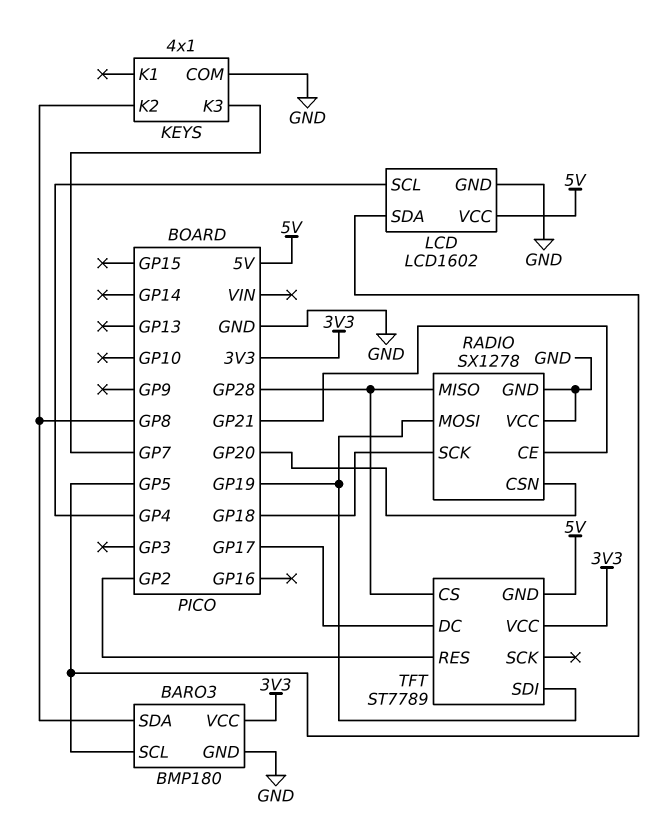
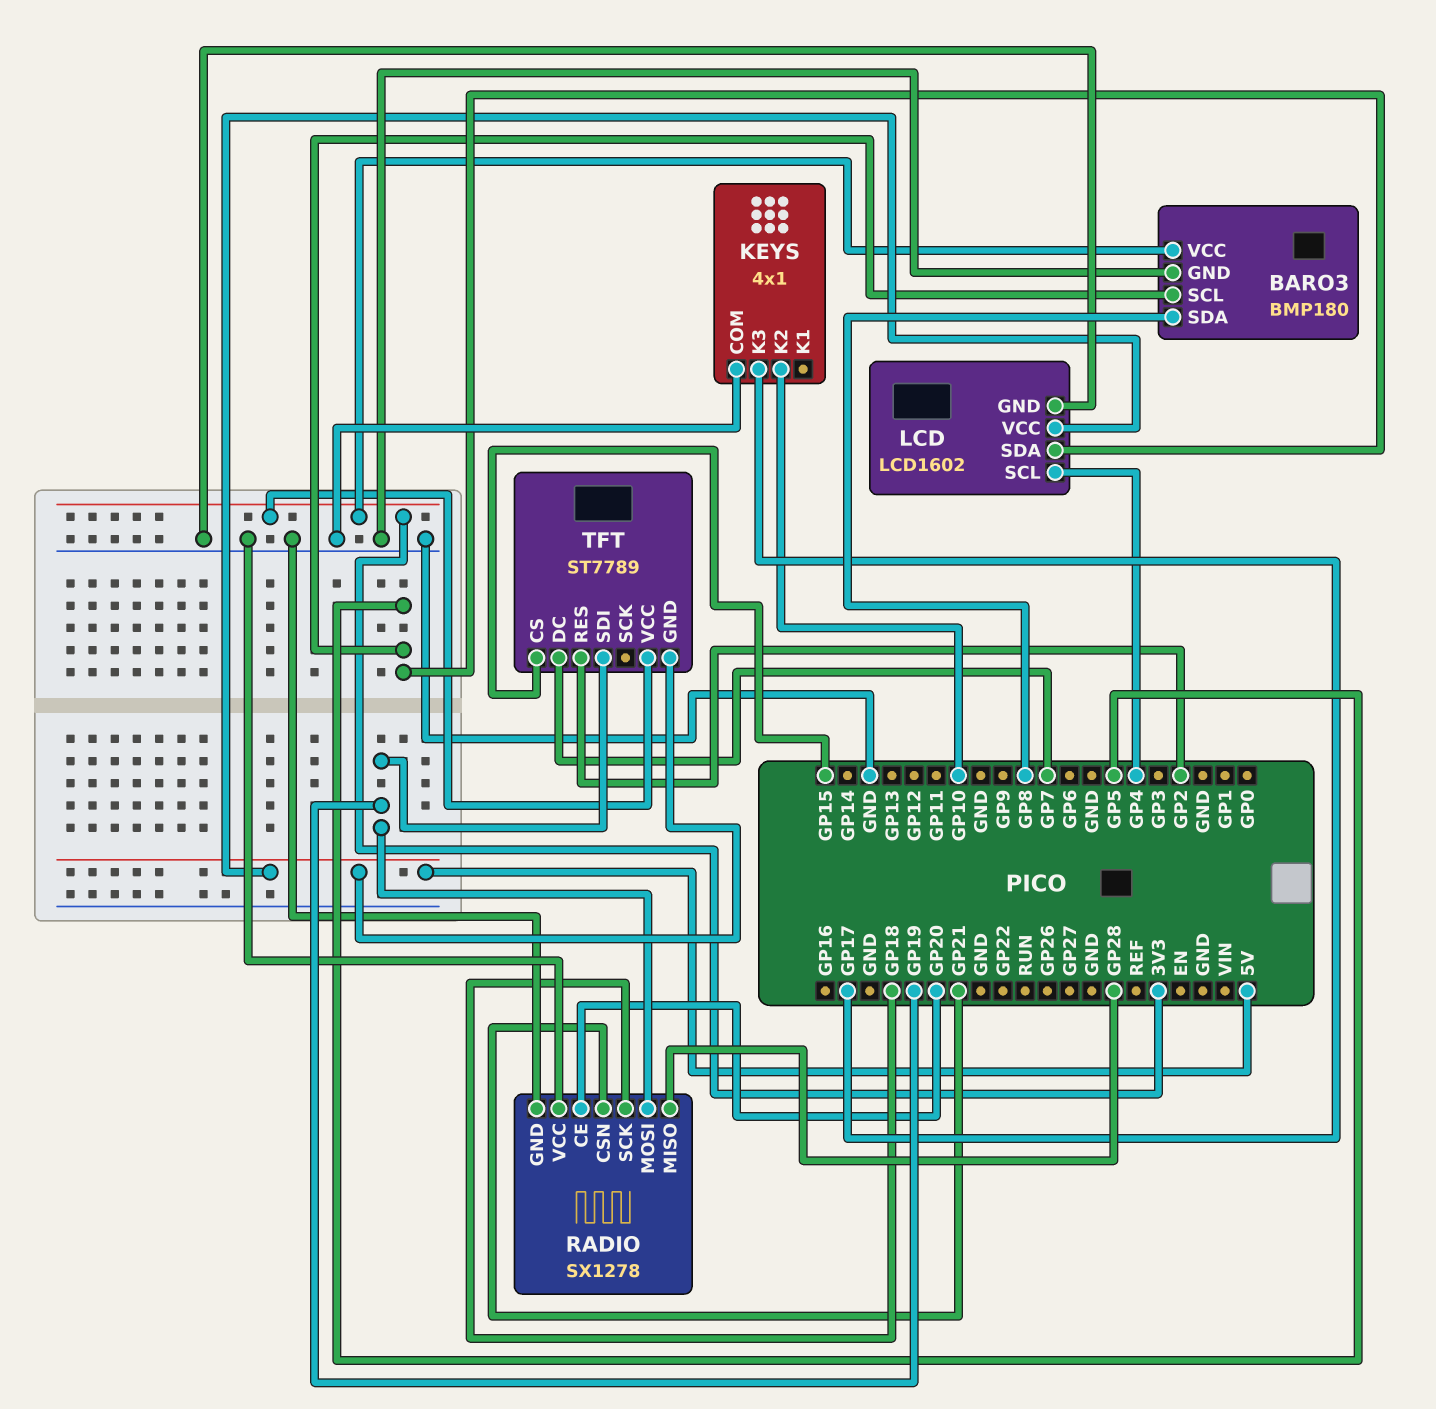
KEYS pin K2: GP8 -> GP10
KEYS pin K3: GP7 -> GP17
RADIO pin CE: GP21 -> GP20
RADIO pin CSN: GP20 -> GP21
TFT pin CS: GP28 -> GP15
TFT pin DC: GP17 -> GP7

